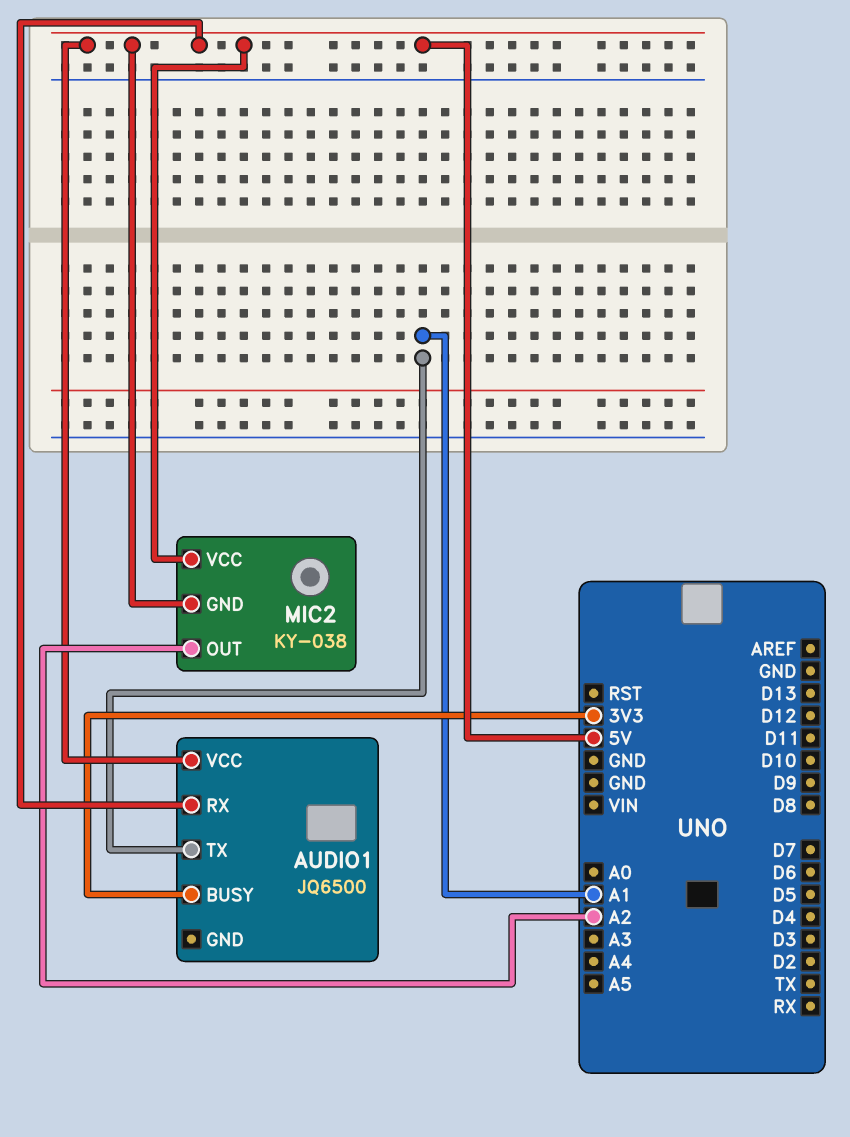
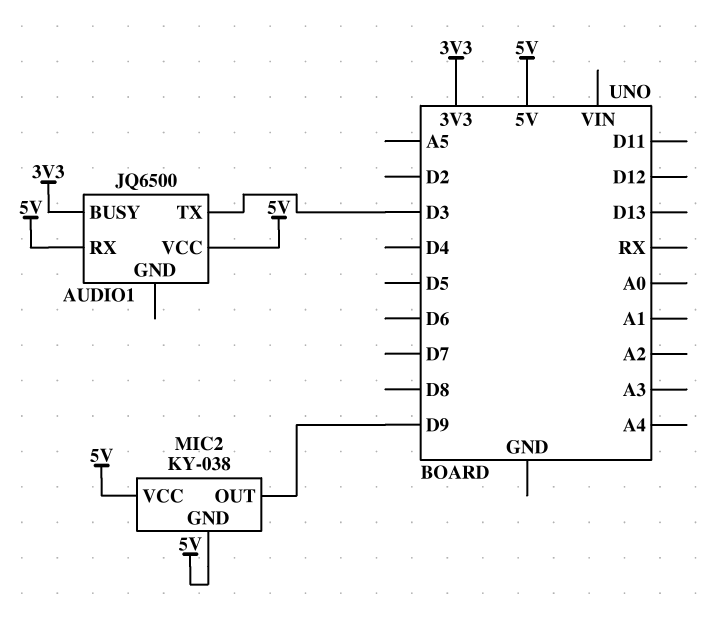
AUDIO1 pin TX: A1 -> D3
MIC2 pin OUT: A2 -> D9

